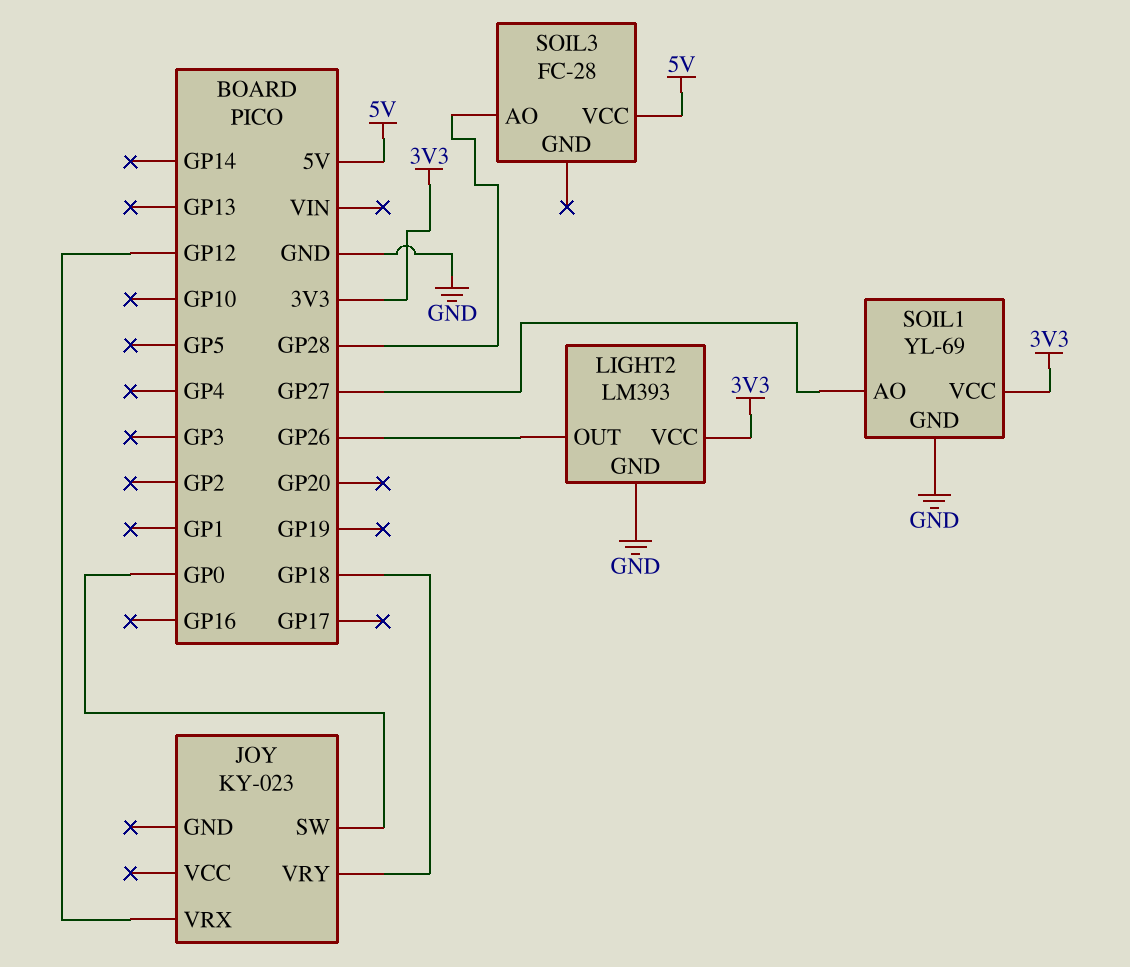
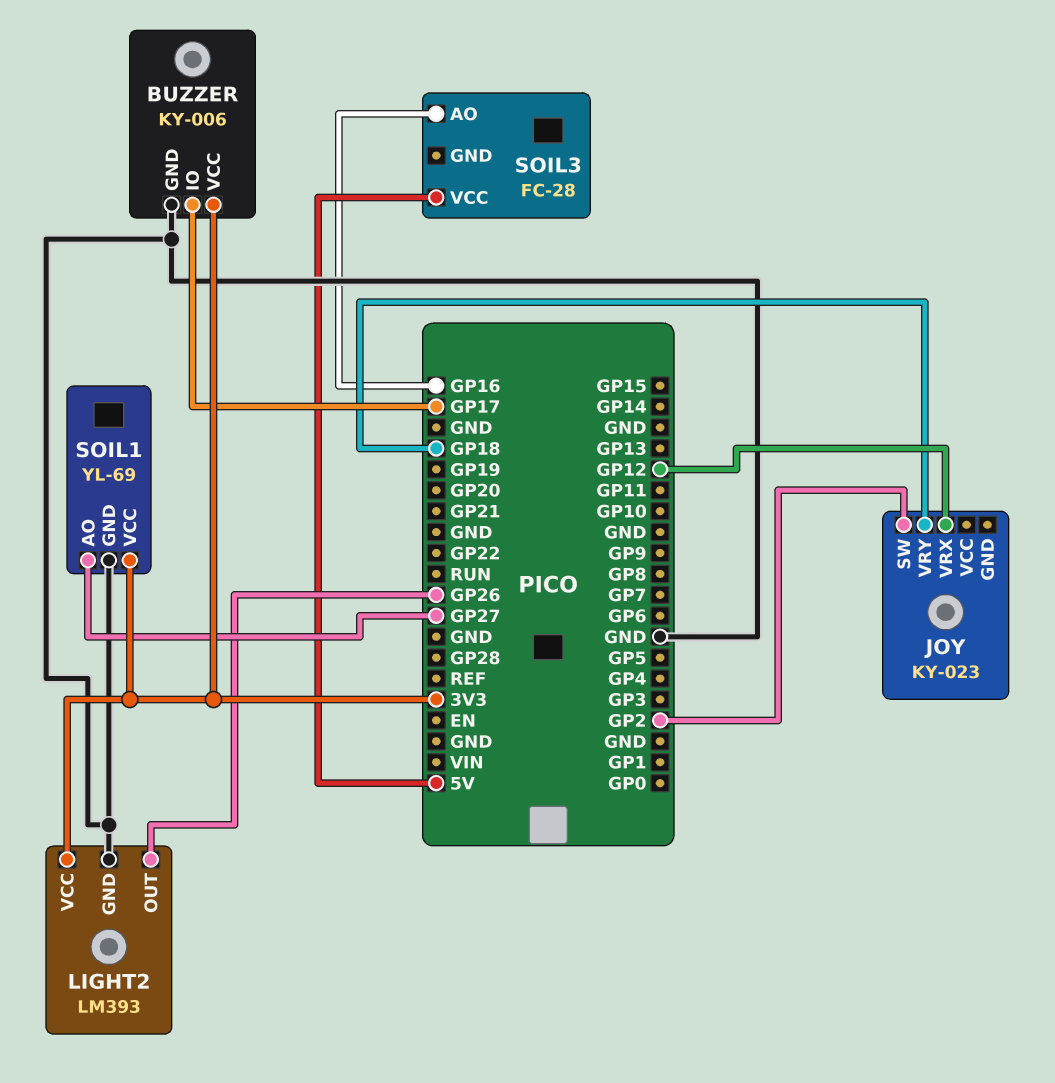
BUZZER: none -> KY-006
BUZZER pin GND: none -> GND
BUZZER pin IO: none -> GP17
BUZZER pin VCC: none -> 3V3
JOY pin SW: GP0 -> GP2
SOIL3 pin AO: GP28 -> GP16

